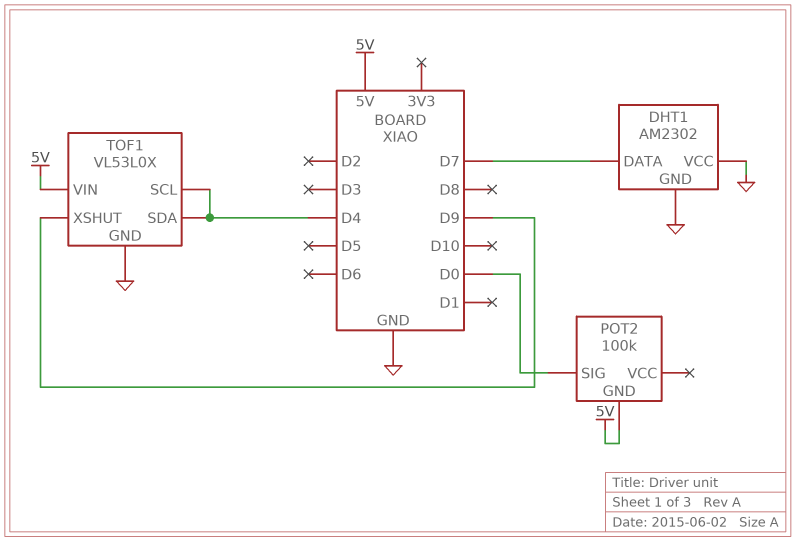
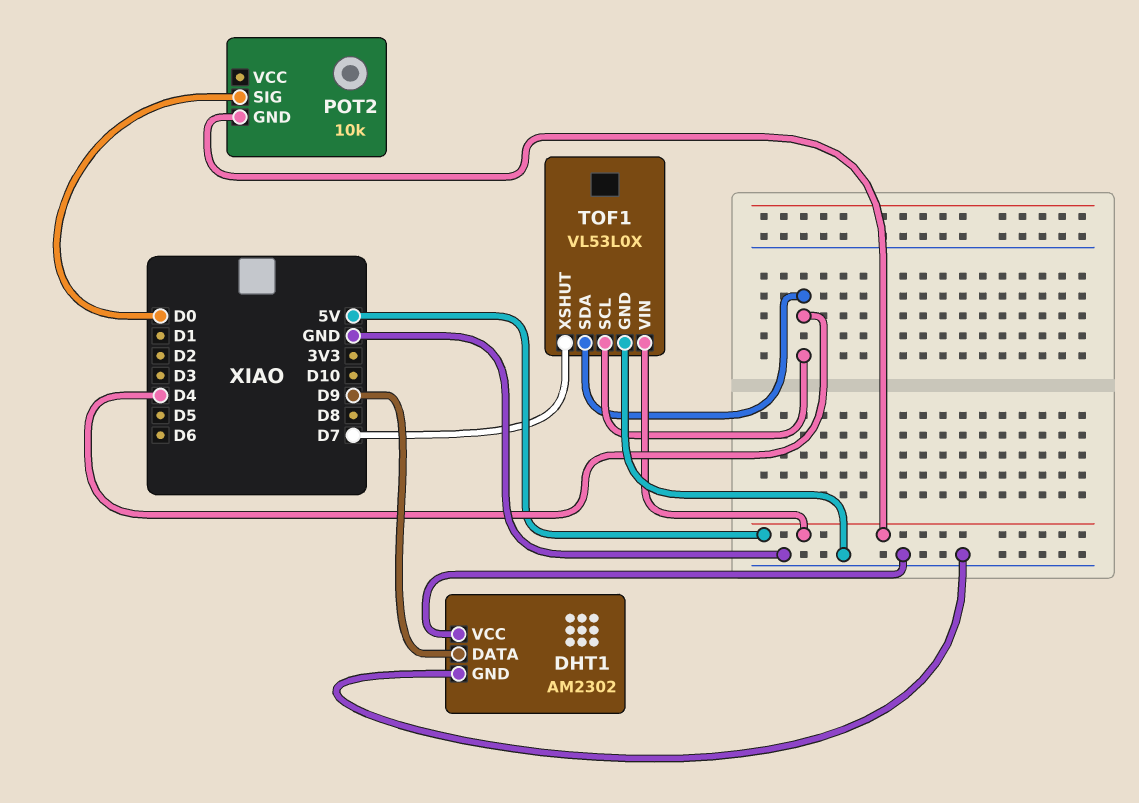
DHT1 pin DATA: D7 -> D9
POT2: 100k -> 10k
TOF1 pin XSHUT: D9 -> D7

